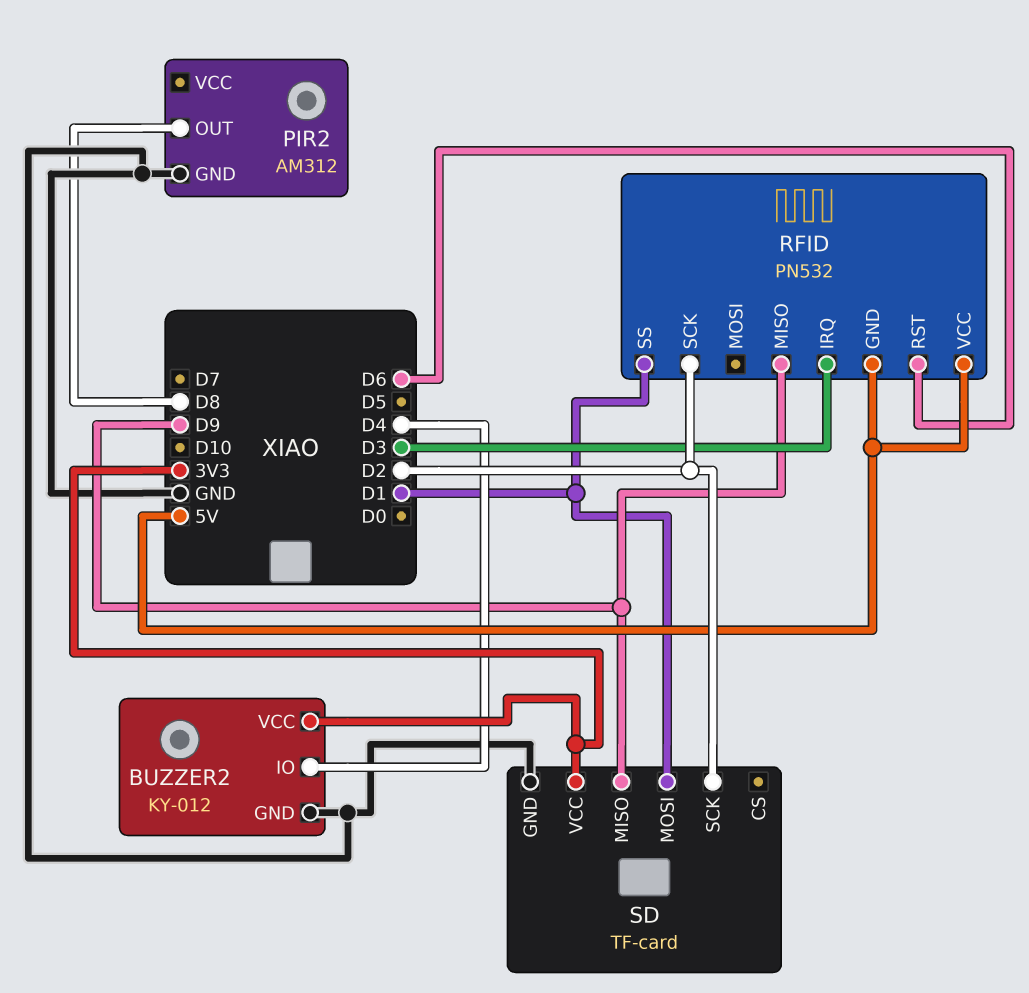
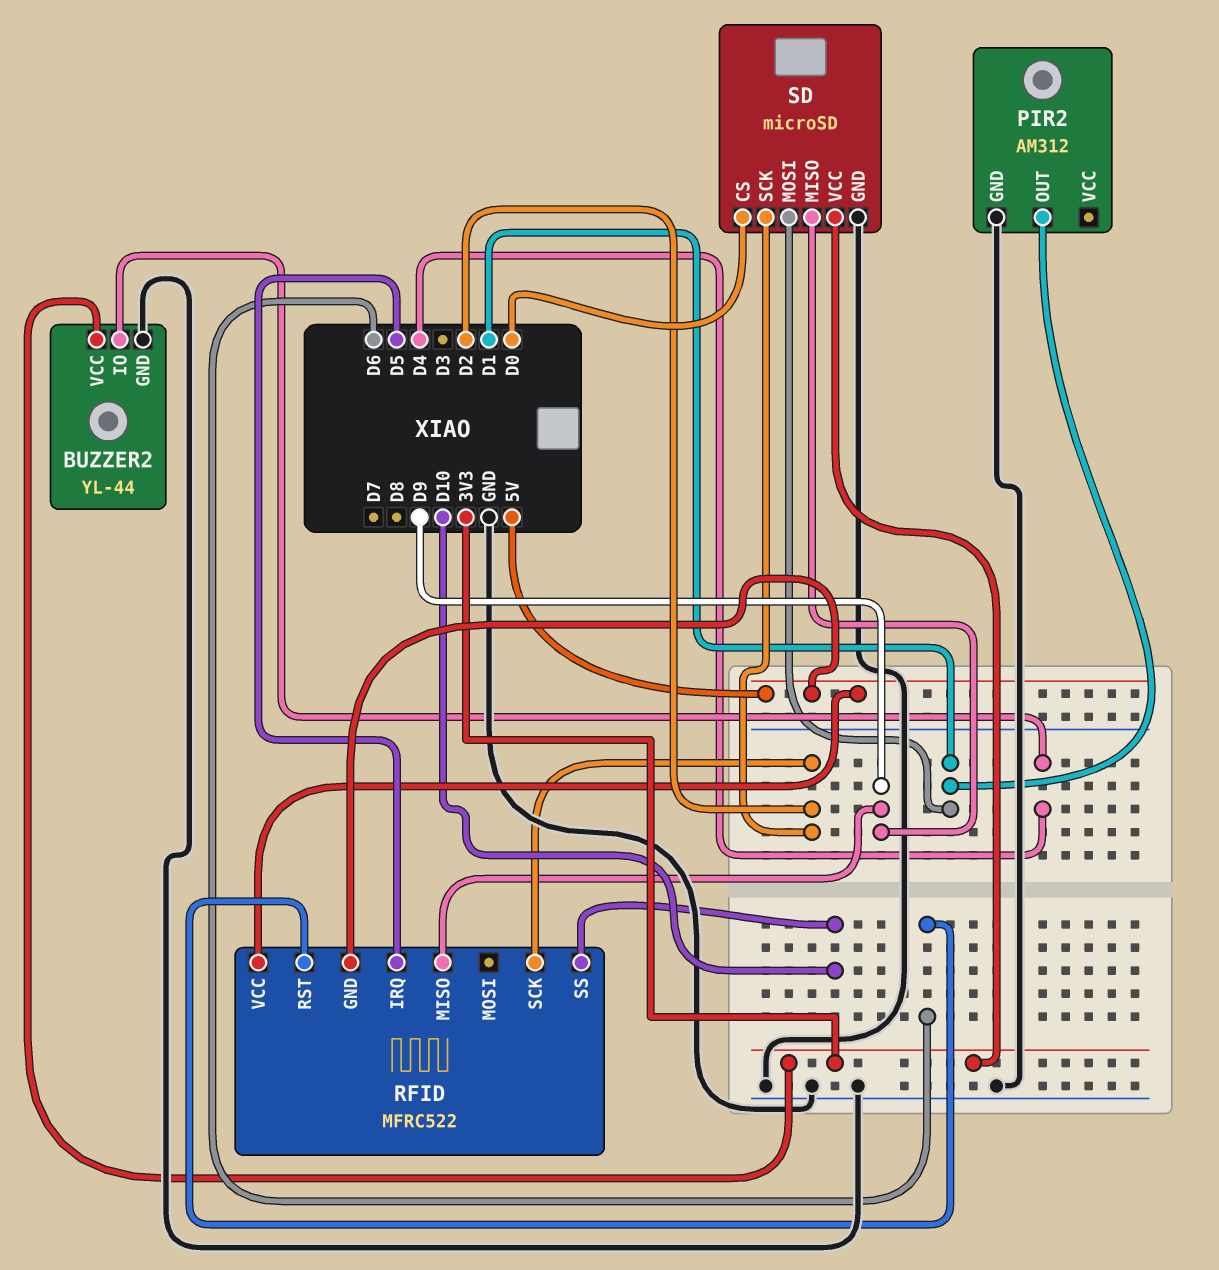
BUZZER2: KY-012 -> YL-44
PIR2 pin OUT: D8 -> D1
RFID: PN532 -> MFRC522
RFID pin IRQ: D3 -> D5
RFID pin SS: D1 -> D10
SD: TF-card -> microSD
SD pin CS: none -> D0

